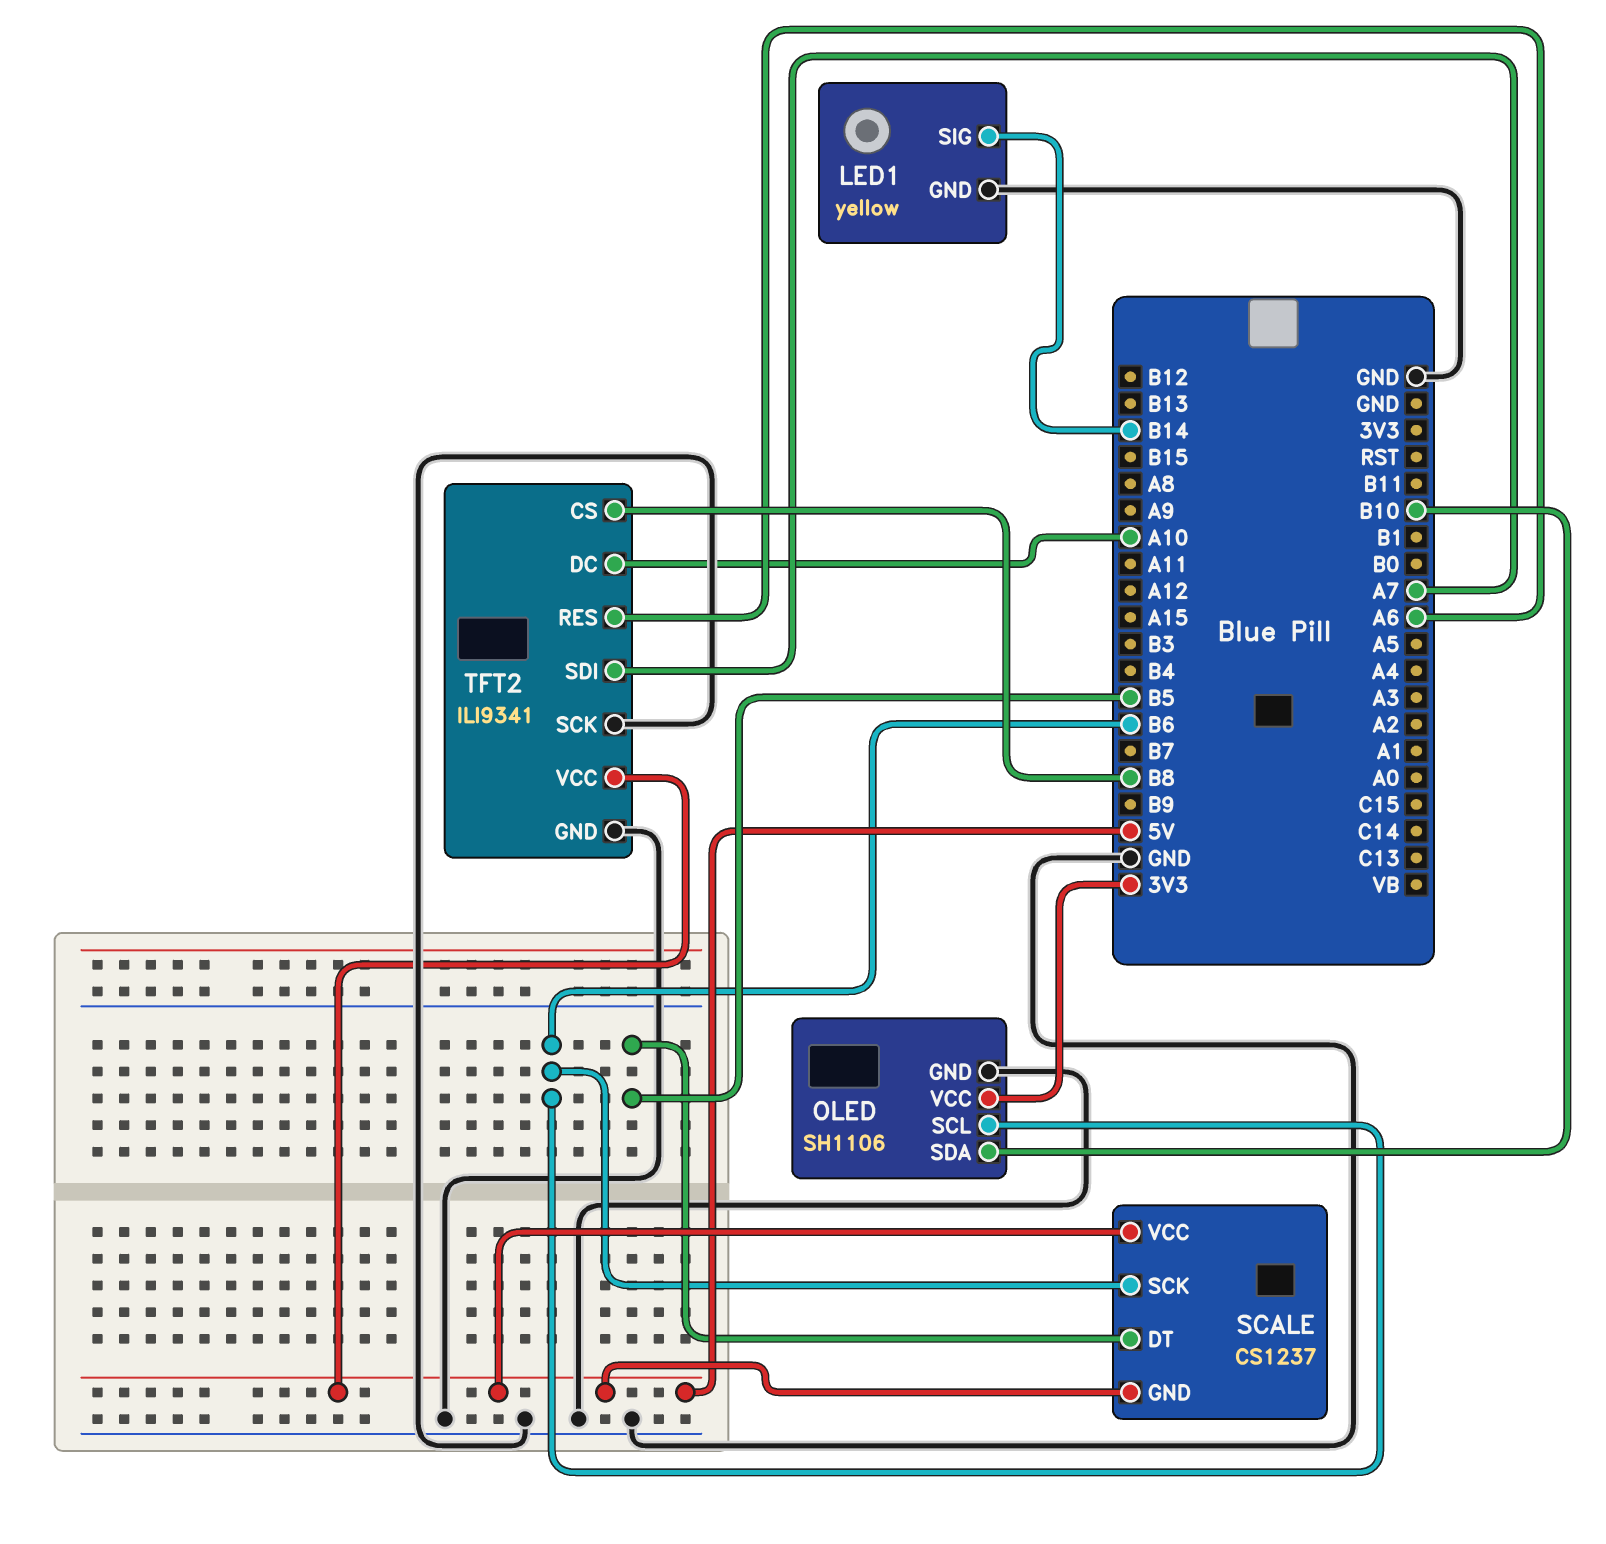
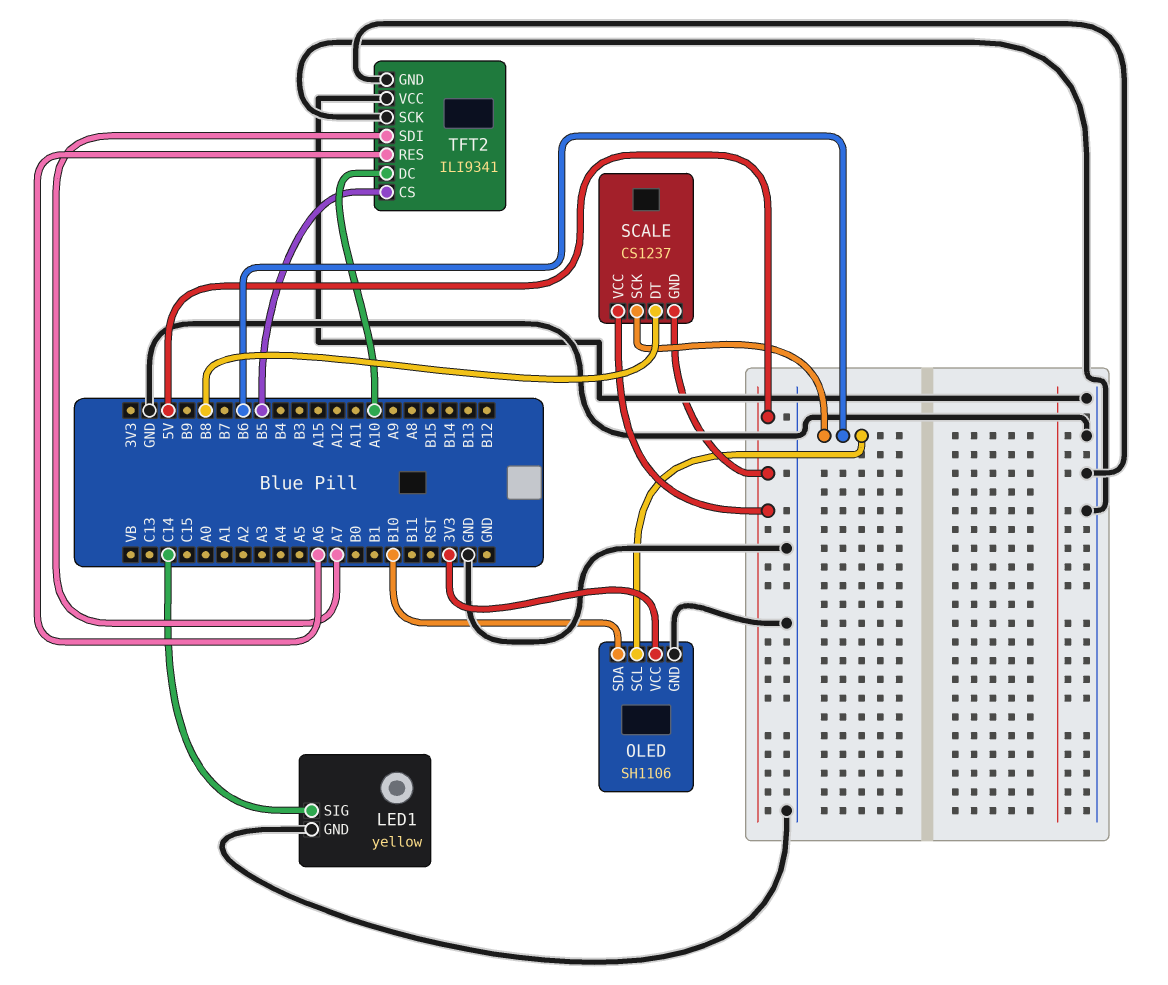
LED1 pin SIG: B14 -> C14
SCALE pin DT: B5 -> B8
TFT2 pin CS: B8 -> B5
TFT2 pin VCC: 5V -> GND

